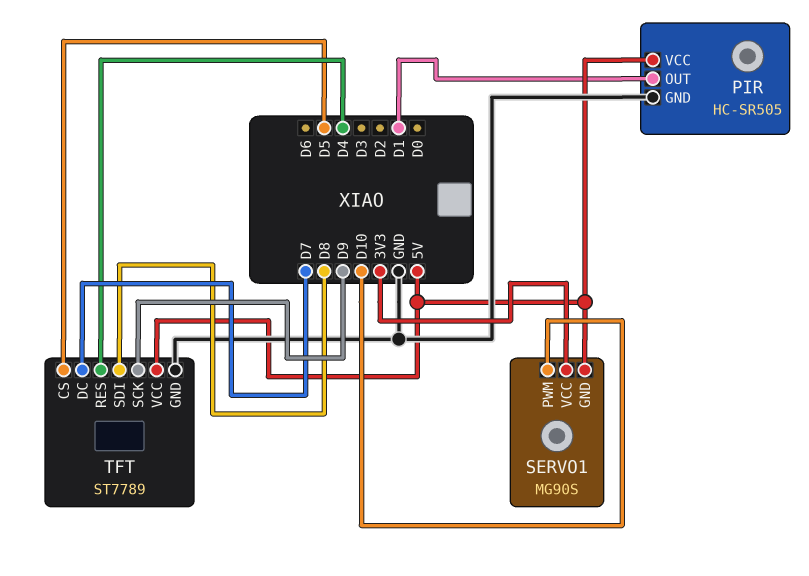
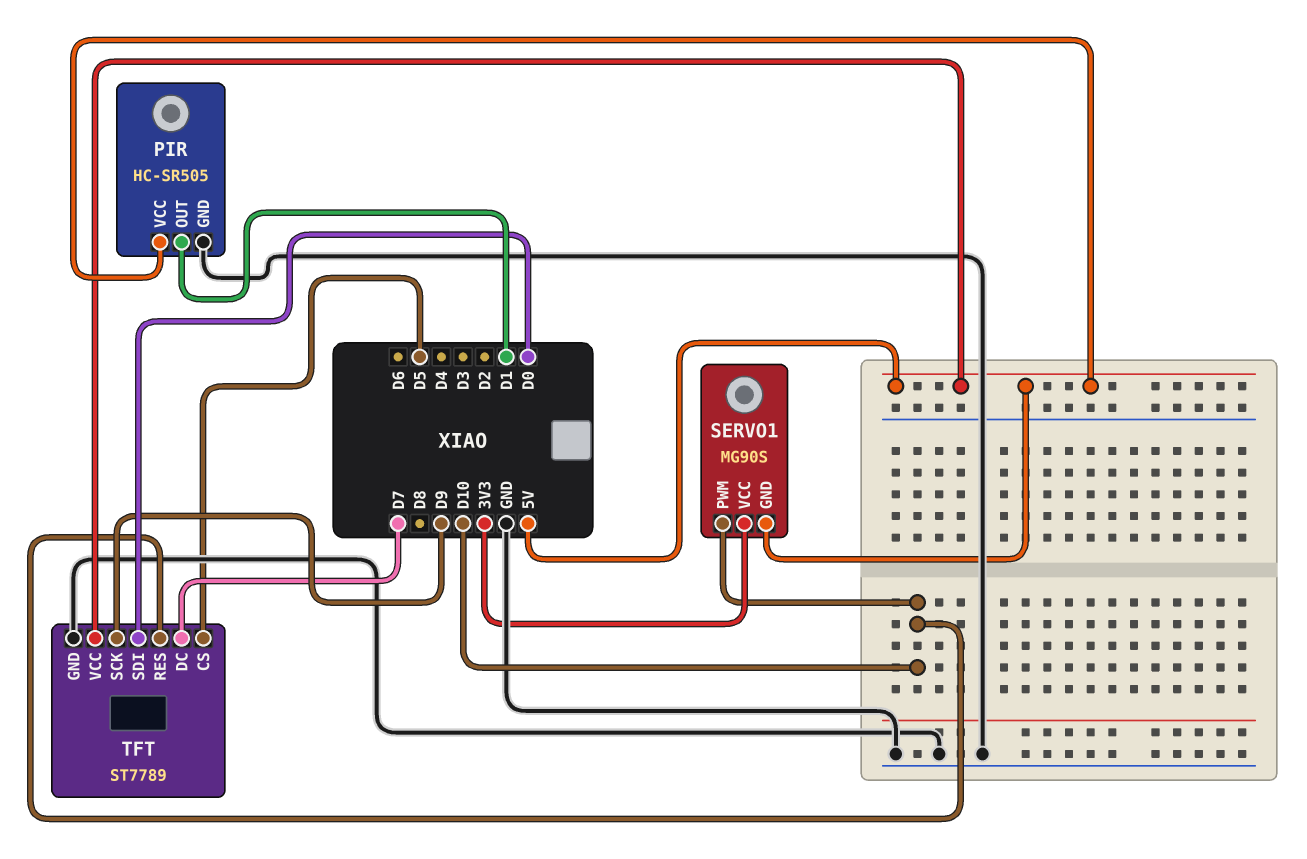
TFT pin RES: D4 -> D10
TFT pin SDI: D8 -> D0

